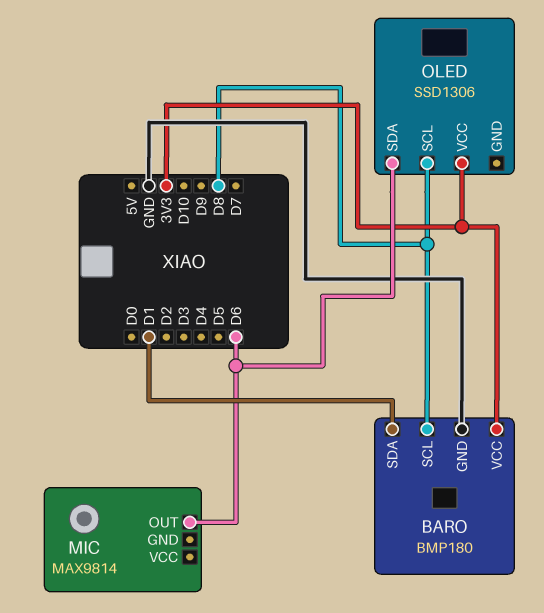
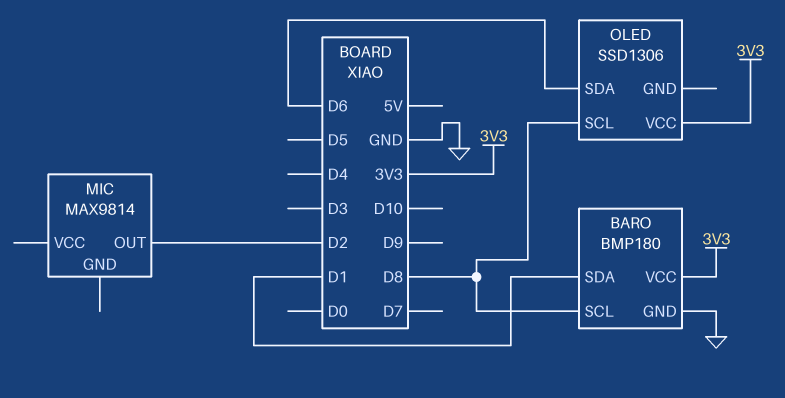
MIC pin OUT: D6 -> D2

